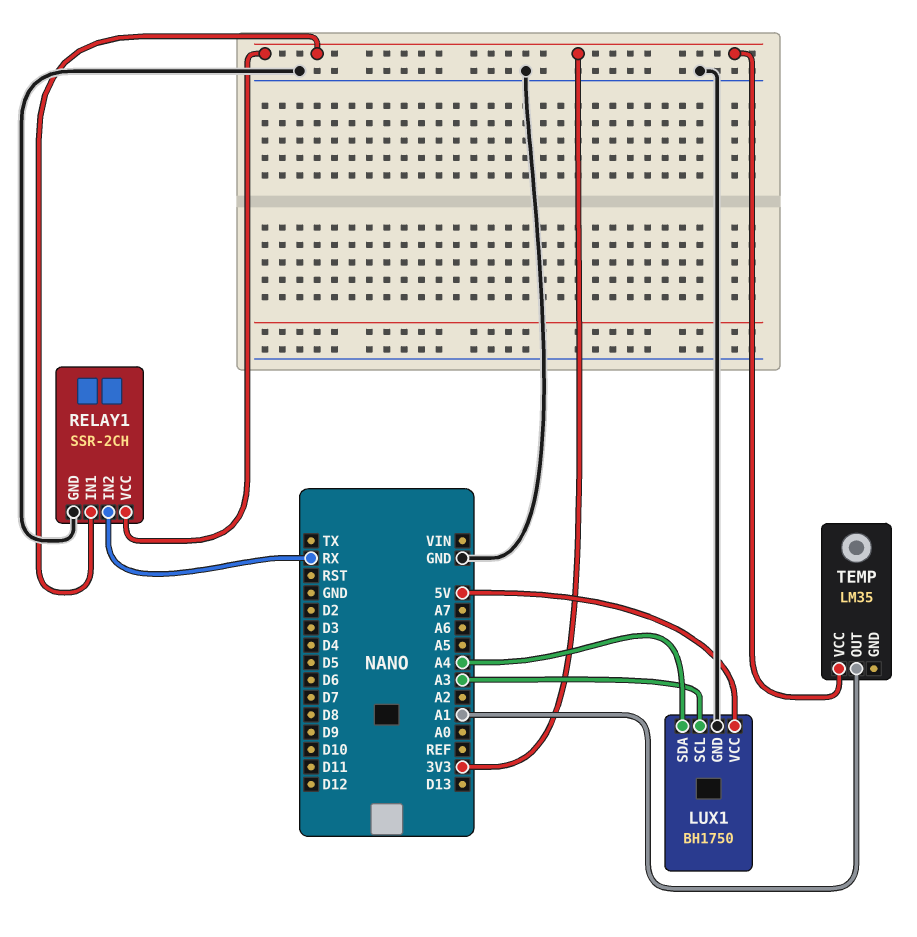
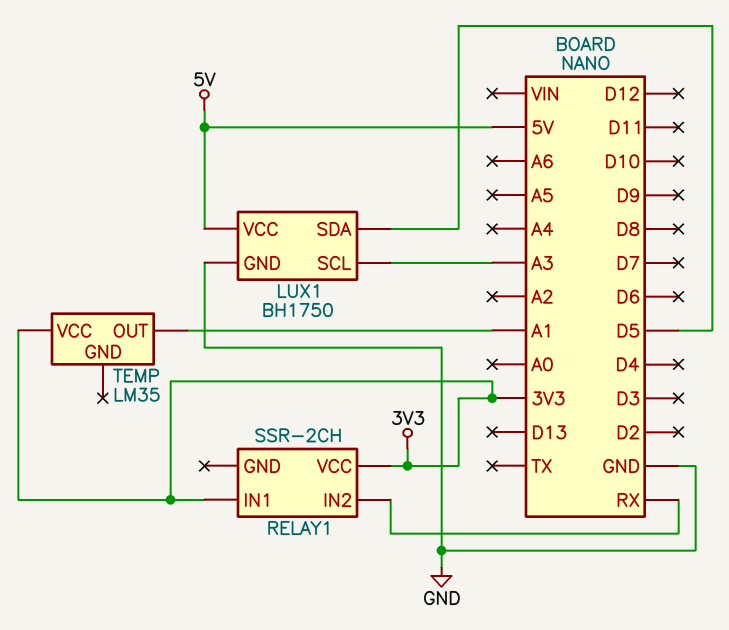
LUX1 pin SDA: A4 -> D5
RELAY1 pin GND: GND -> none

